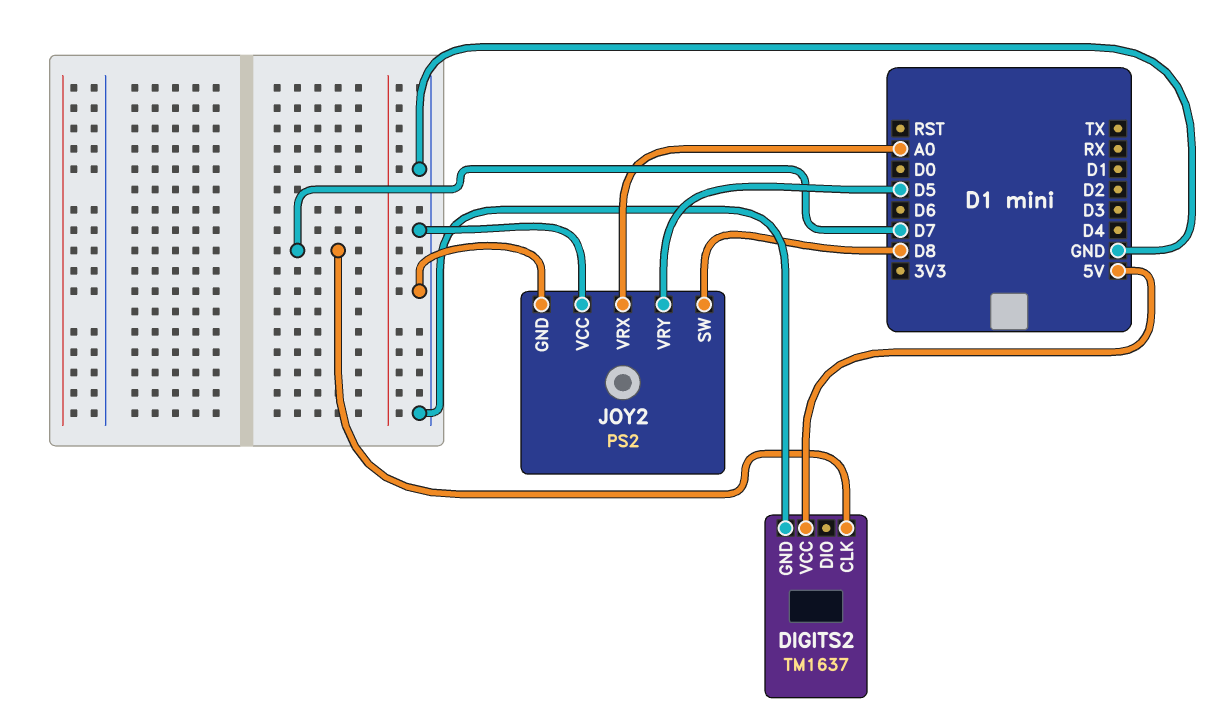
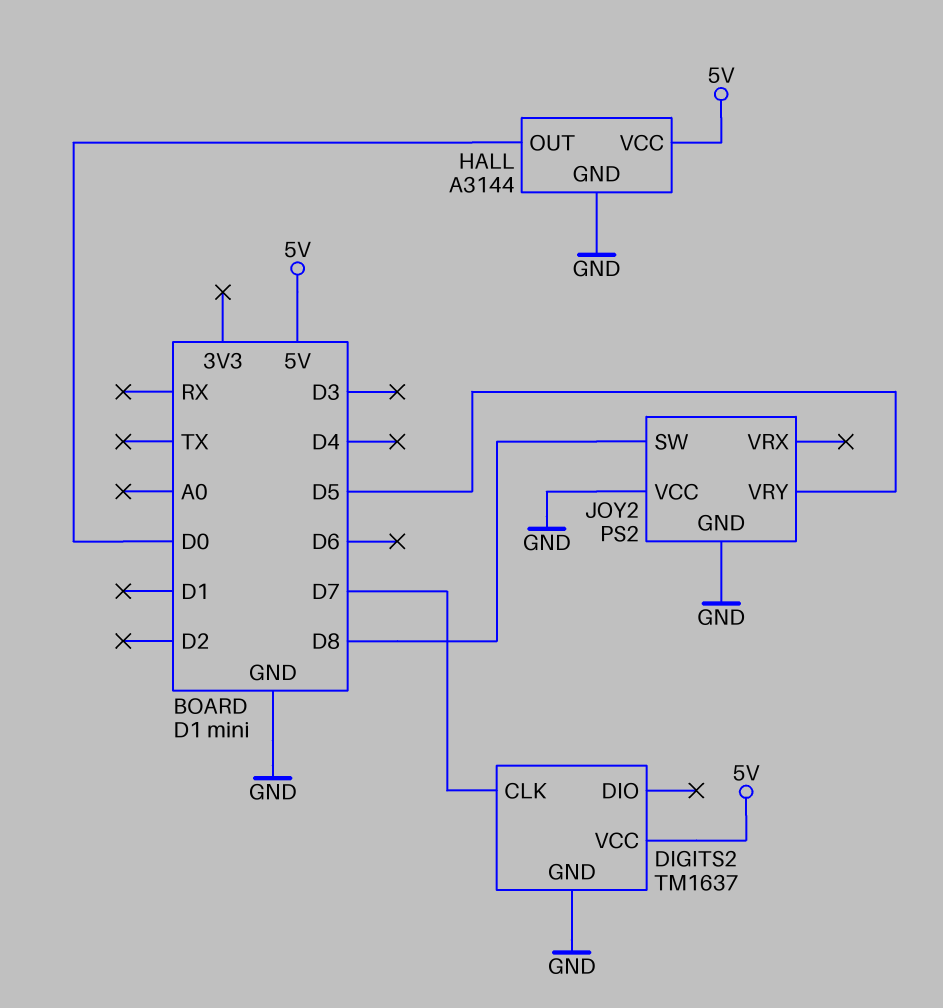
HALL: none -> A3144
HALL pin GND: none -> GND
HALL pin OUT: none -> D0
HALL pin VCC: none -> 5V
JOY2 pin VRX: A0 -> none

